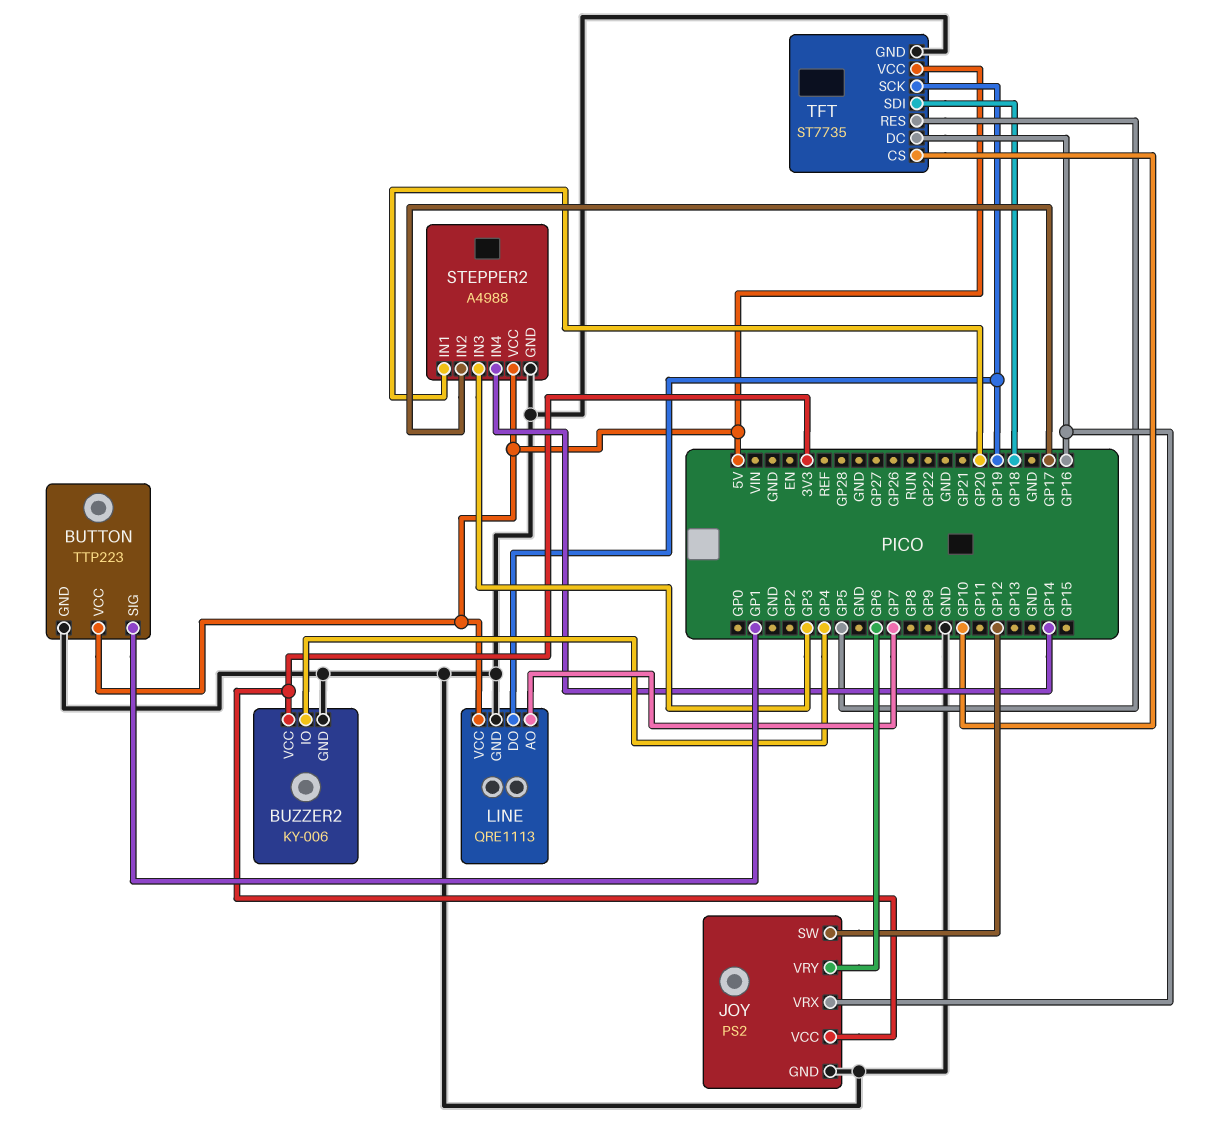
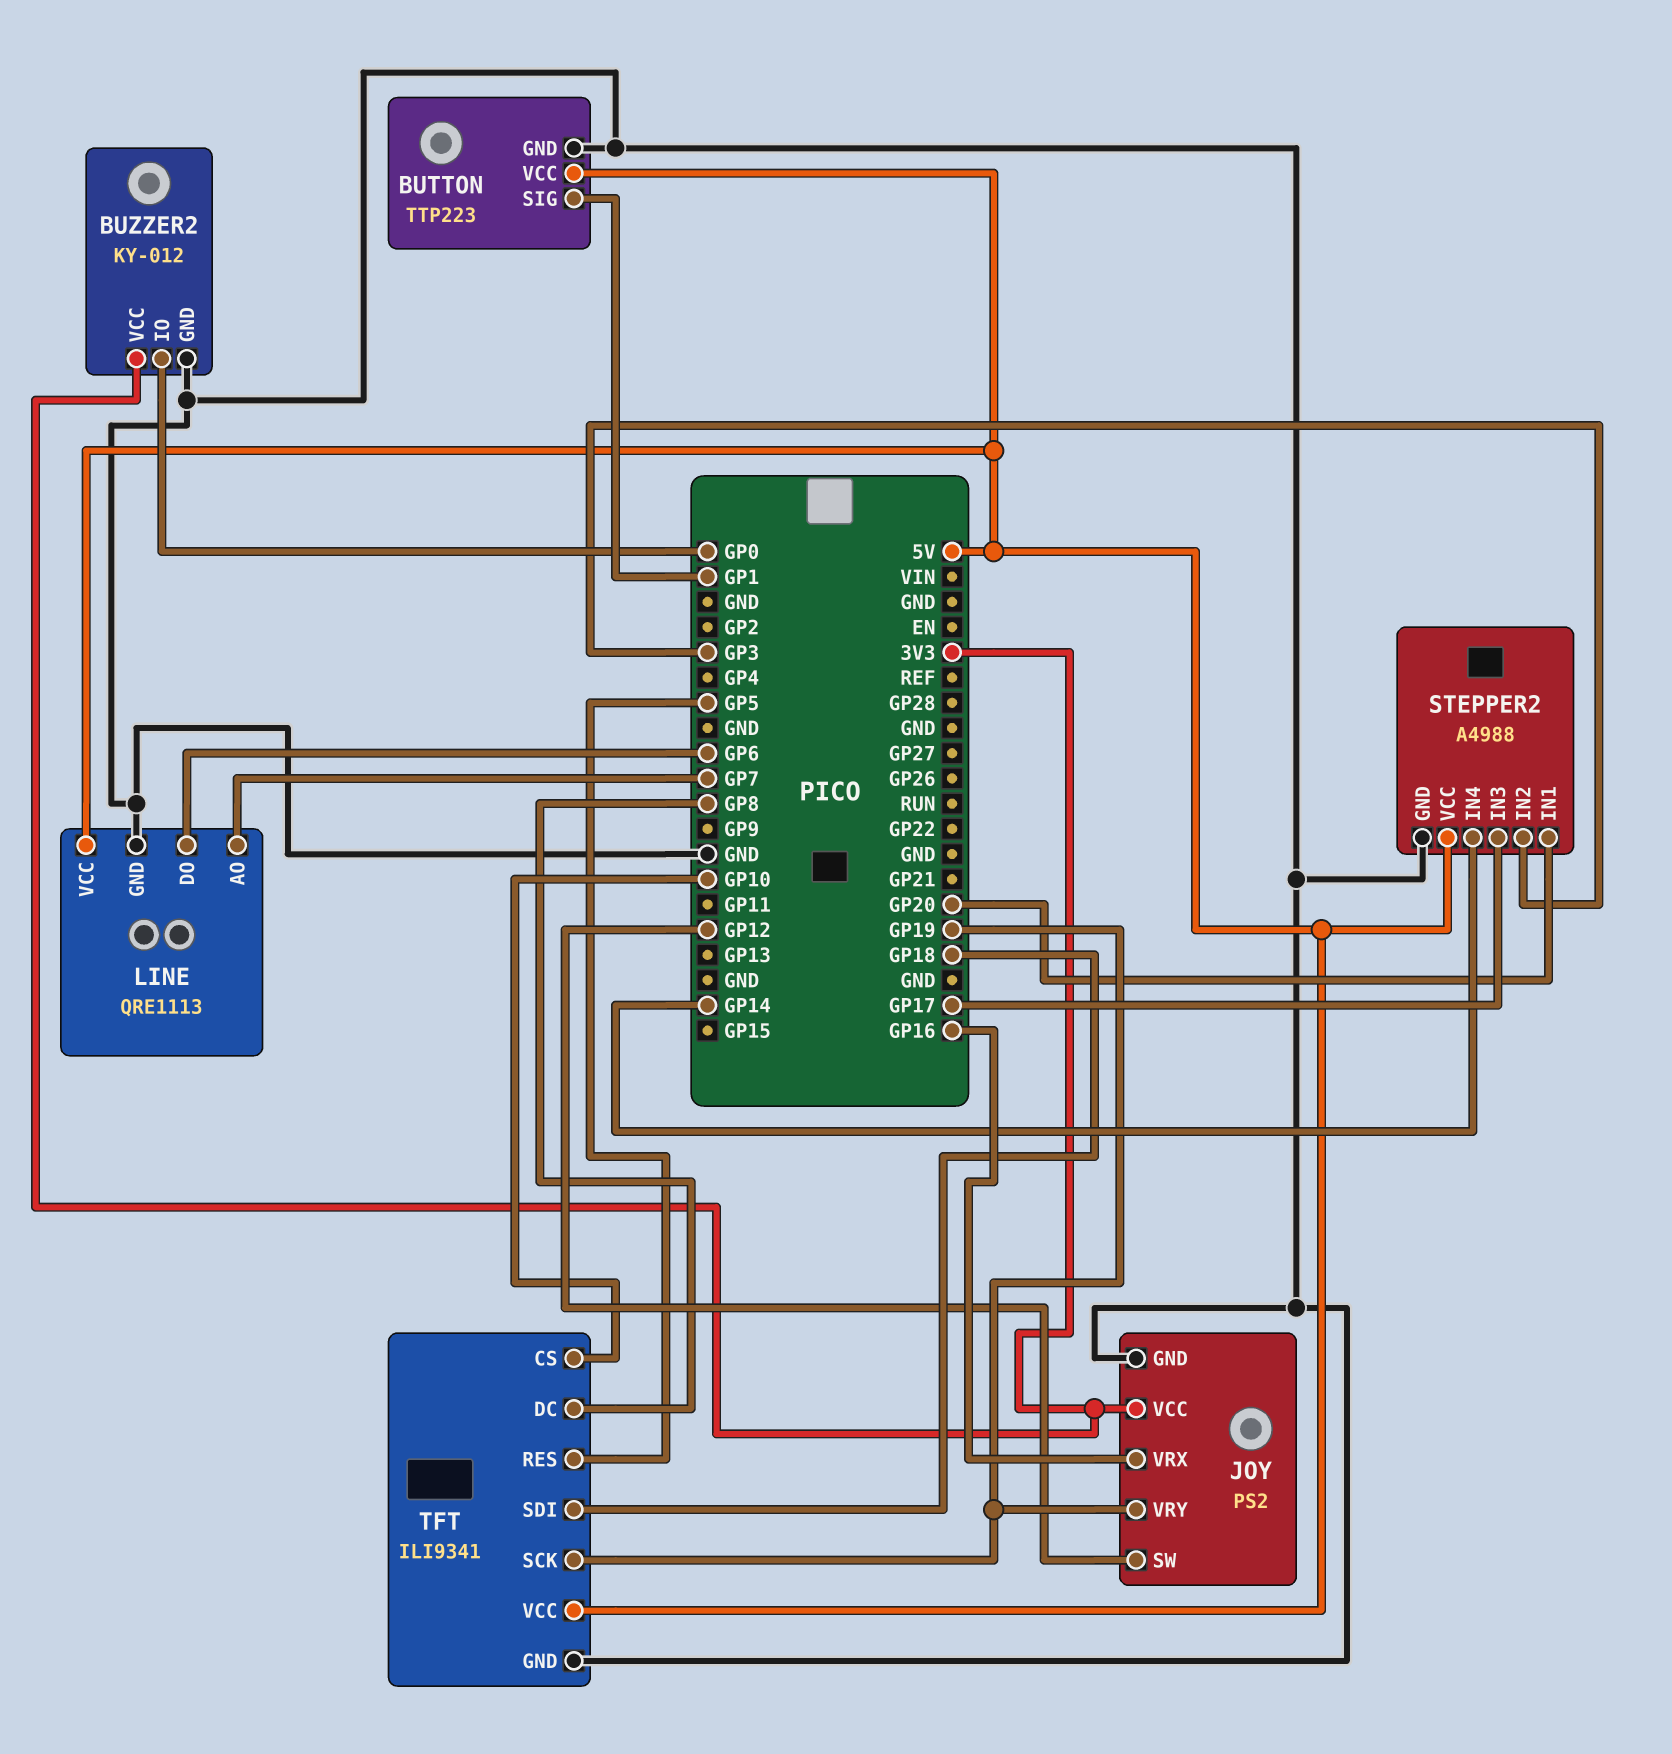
BUZZER2: KY-006 -> KY-012
BUZZER2 pin IO: GP4 -> GP0
JOY pin VRY: GP6 -> GP19
LINE pin DO: GP19 -> GP6
STEPPER2 pin IN2: GP17 -> GP3
STEPPER2 pin IN3: GP3 -> GP17
TFT: ST7735 -> ILI9341
TFT pin DC: GP16 -> GP8

